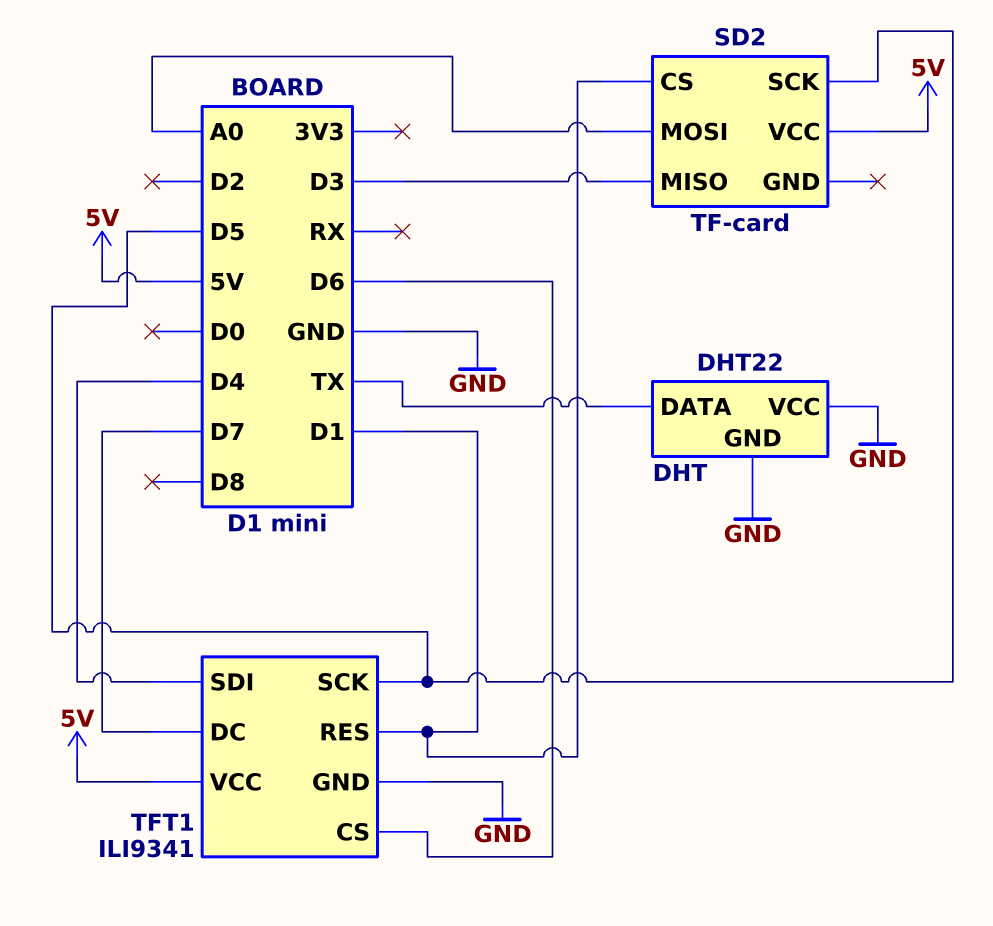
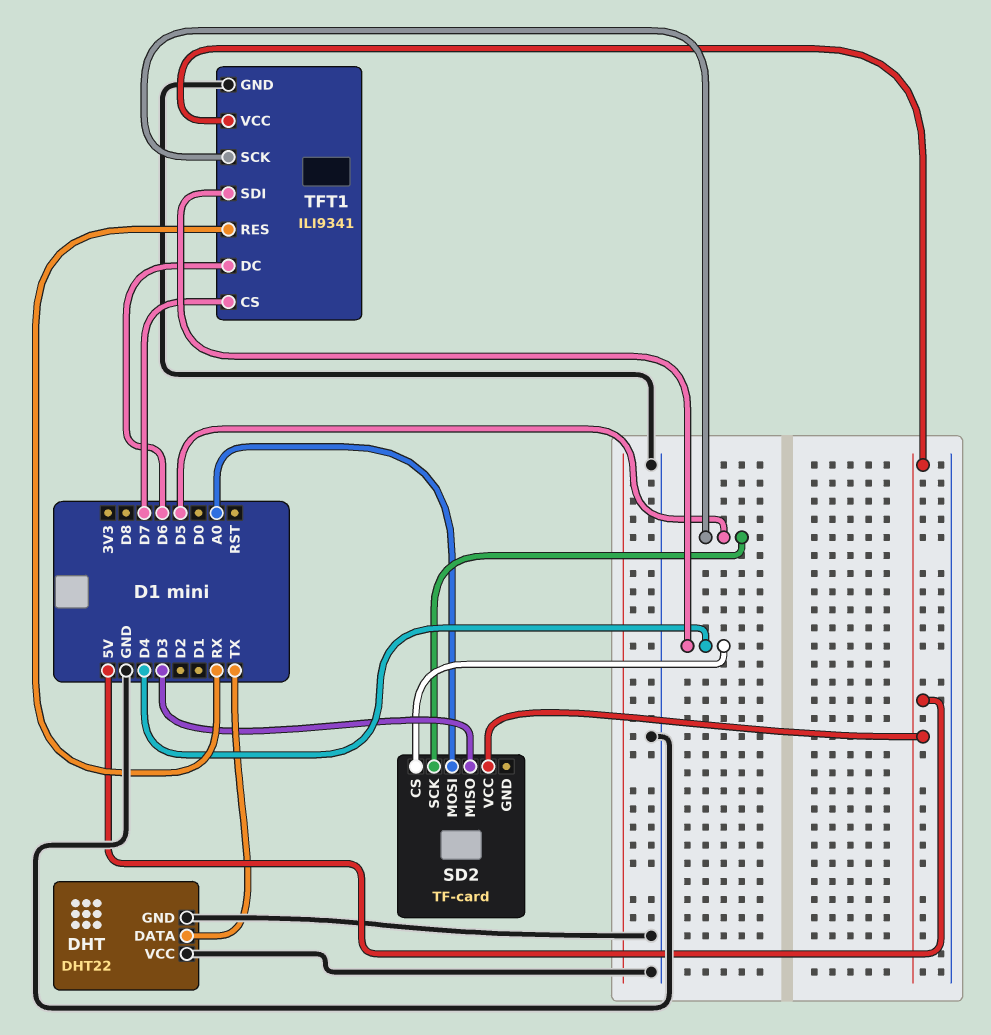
SD2 pin CS: D1 -> D4
TFT1 pin CS: D6 -> D7
TFT1 pin DC: D7 -> D6
TFT1 pin RES: D1 -> RX

